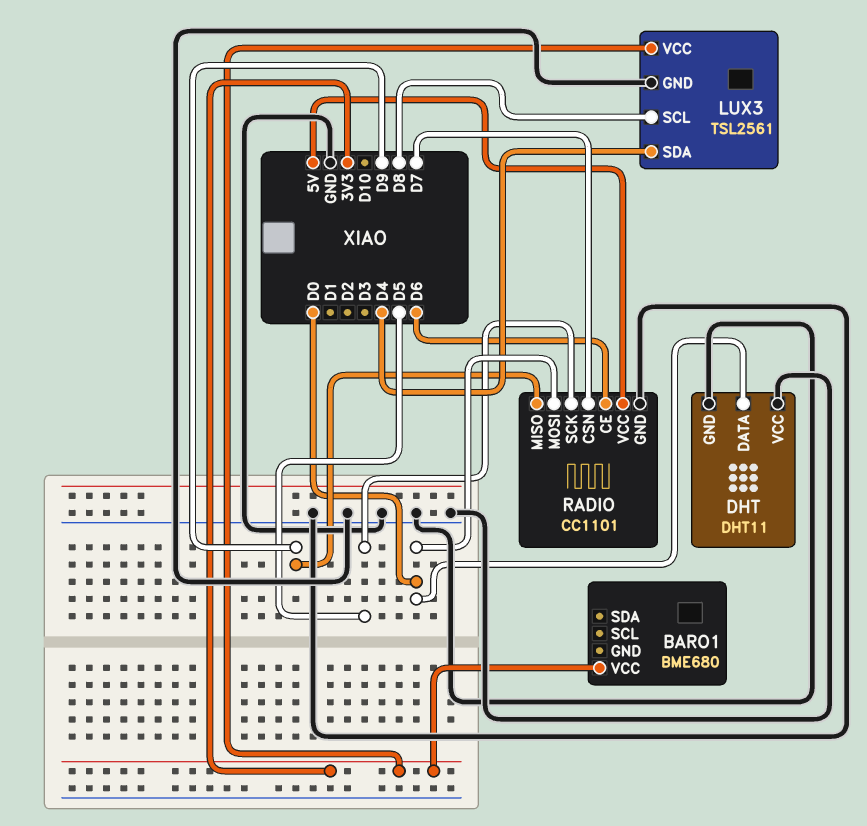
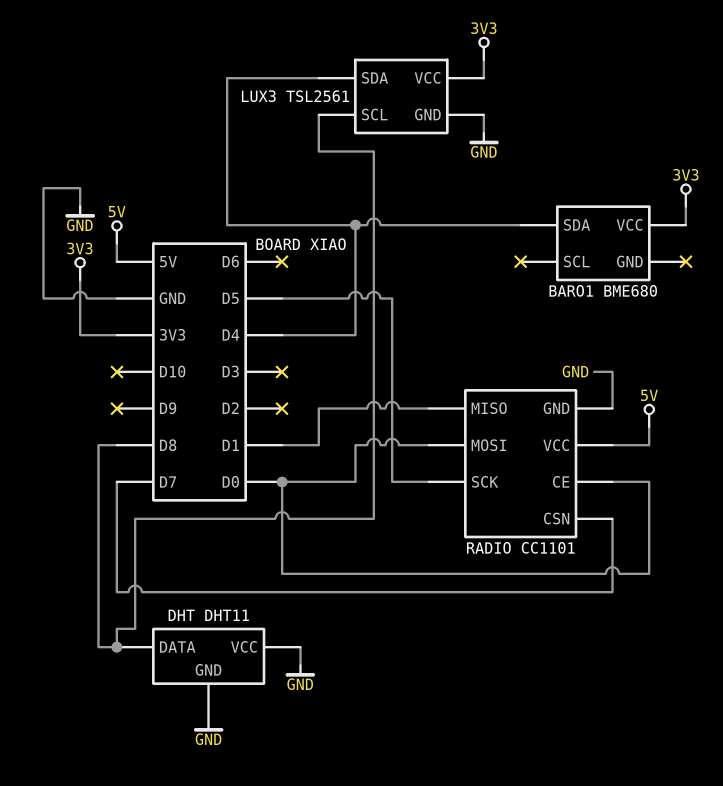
BARO1 pin SDA: none -> D4
DHT pin DATA: D0 -> D8
RADIO pin CE: D6 -> D0
RADIO pin MISO: D9 -> D1

